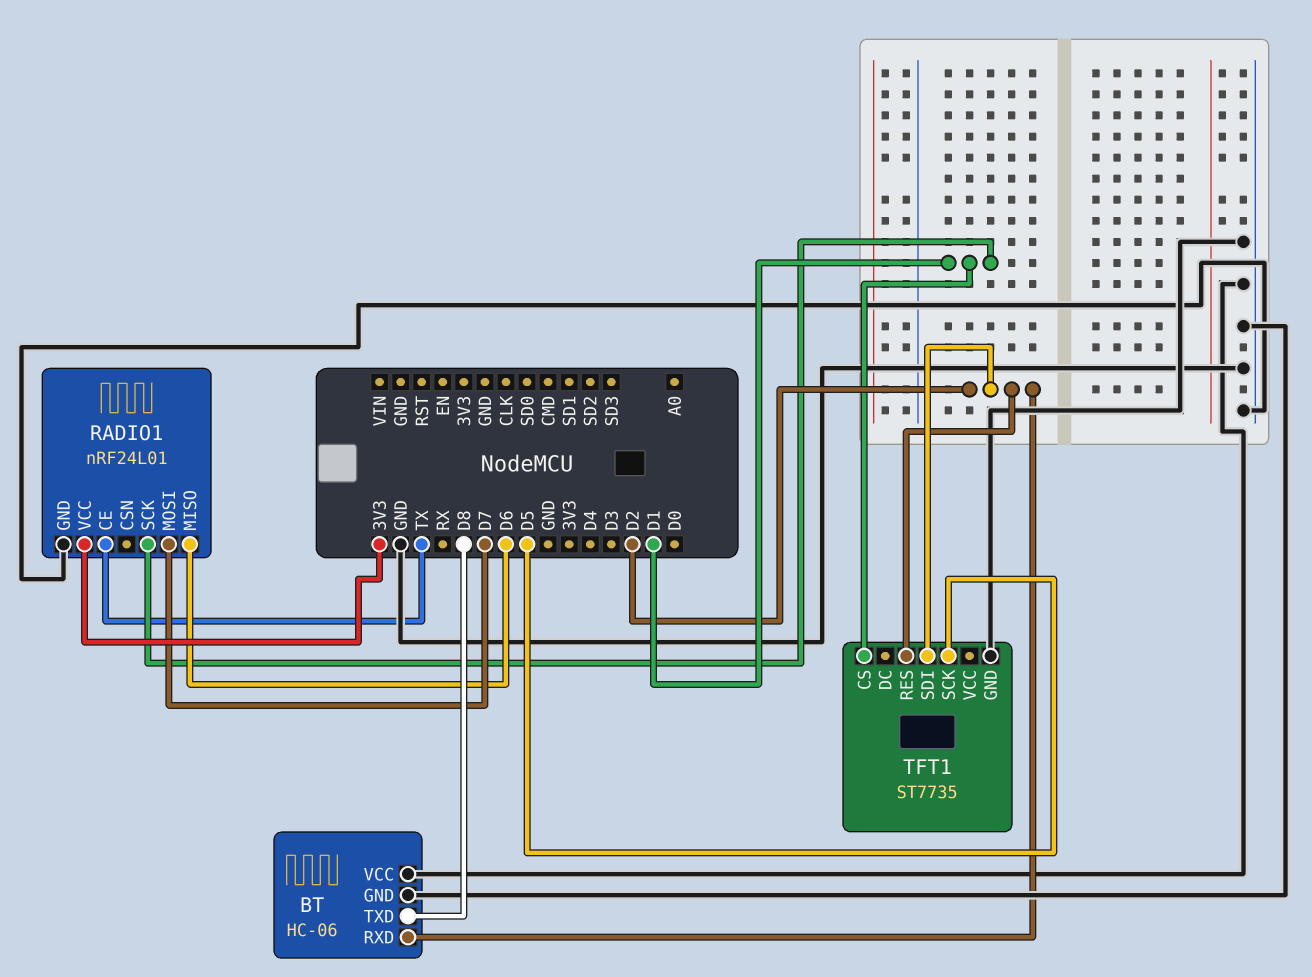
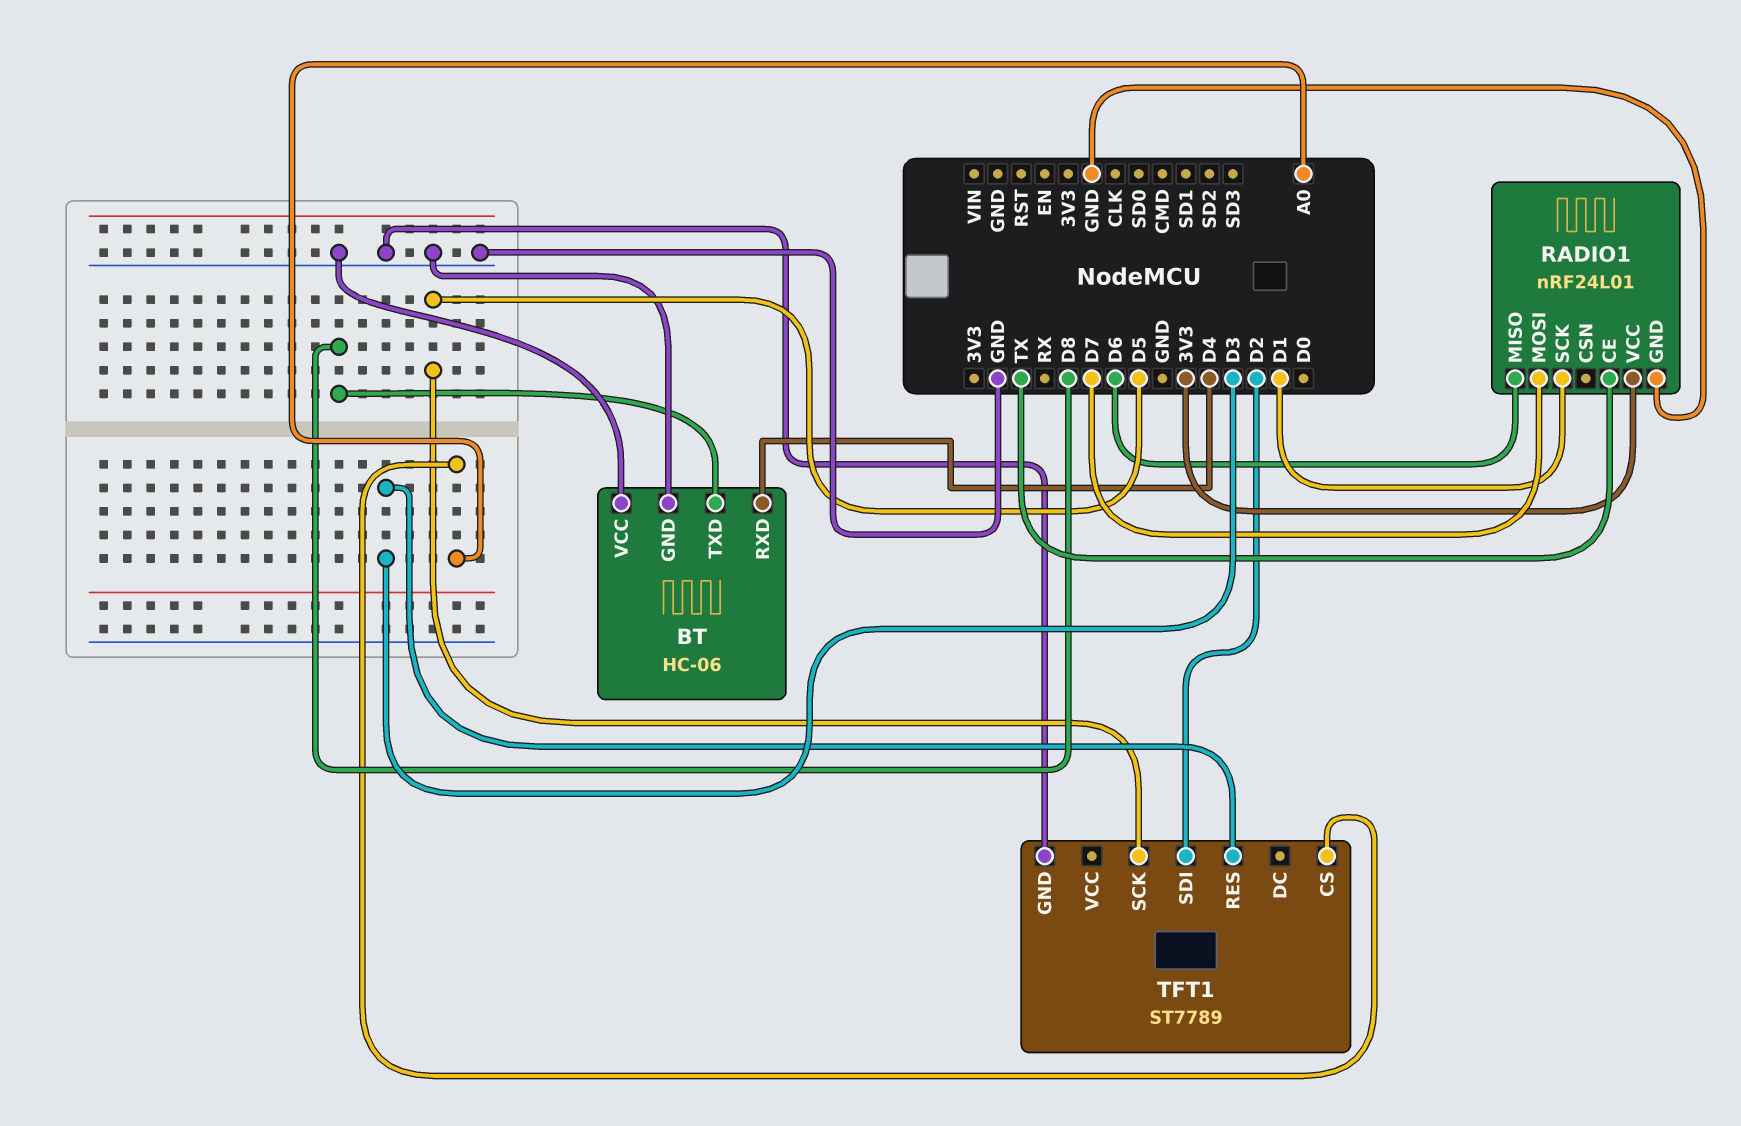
BT pin RXD: D2 -> D4
TFT1: ST7735 -> ST7789
TFT1 pin CS: D1 -> A0
TFT1 pin RES: D2 -> D3

